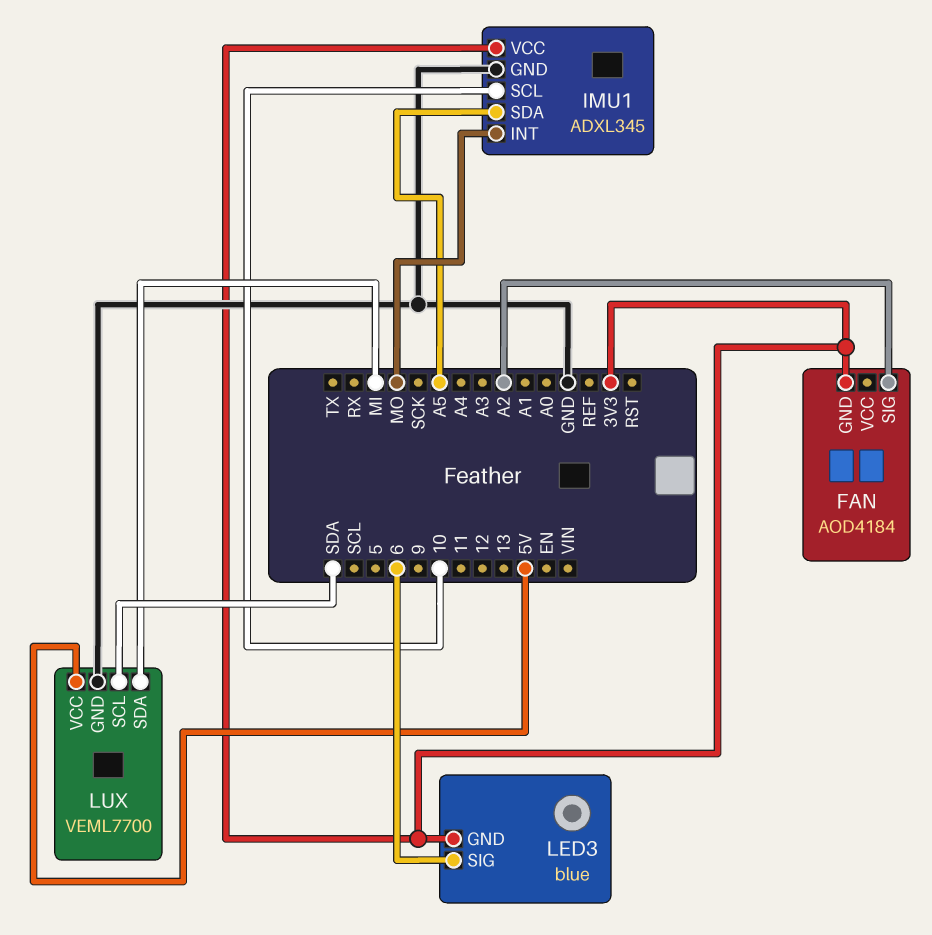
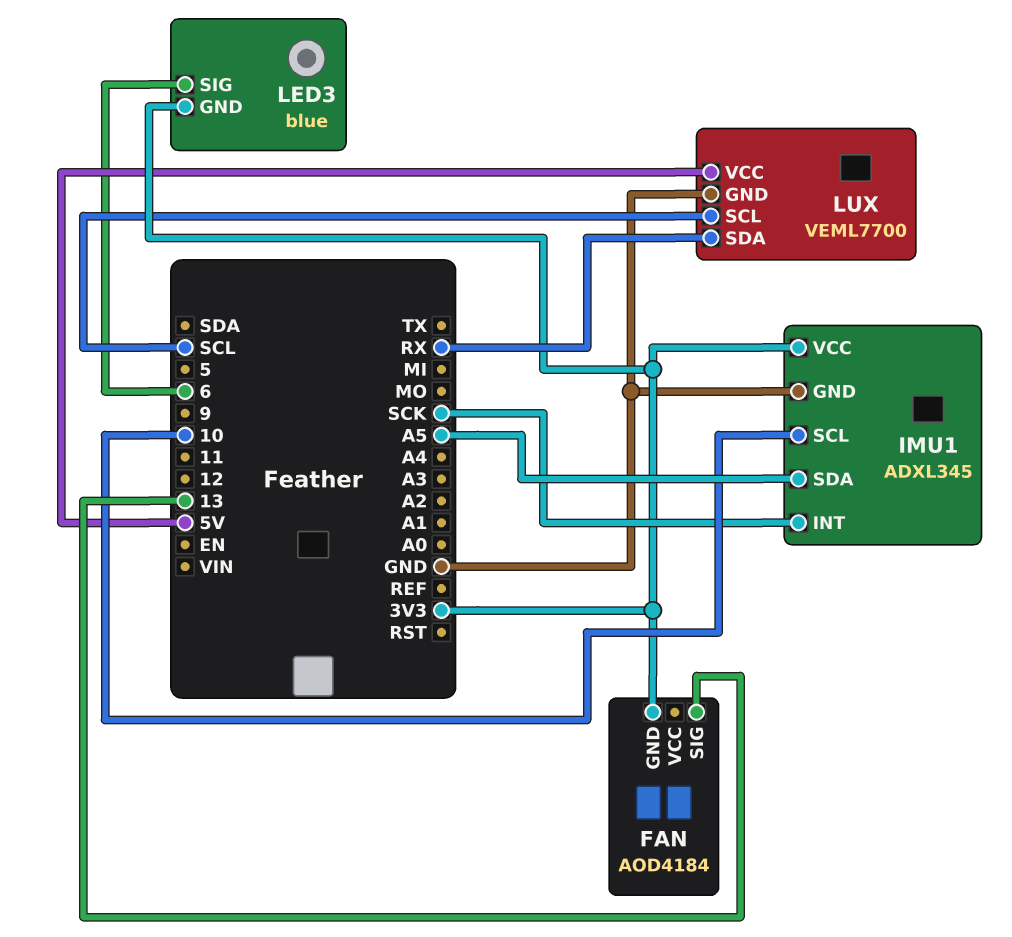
FAN pin SIG: A2 -> 13
IMU1 pin INT: MO -> SCK
LUX pin SCL: SDA -> SCL
LUX pin SDA: MI -> RX

